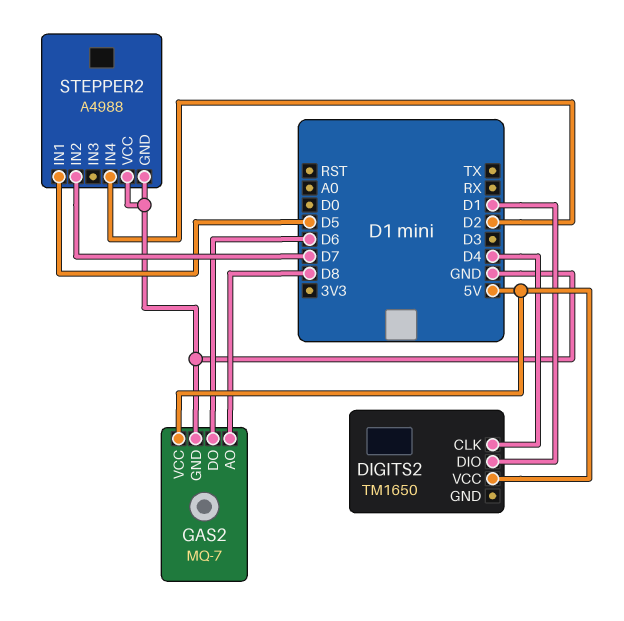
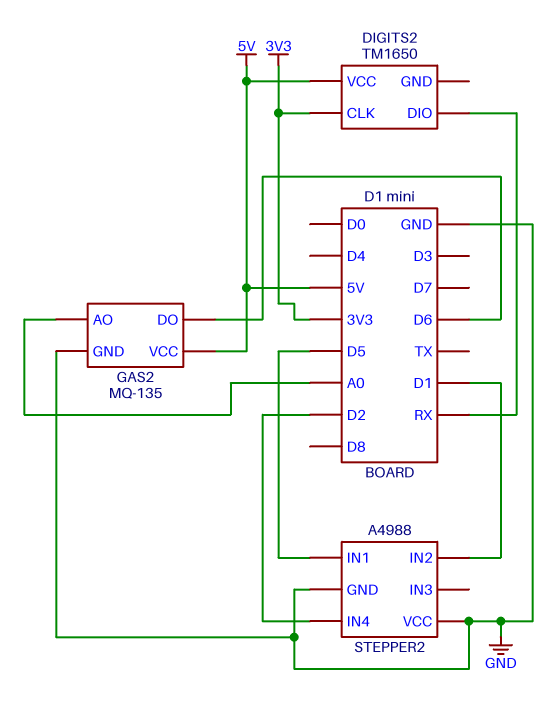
DIGITS2 pin CLK: D4 -> 3V3
DIGITS2 pin DIO: D1 -> RX
GAS2: MQ-7 -> MQ-135
GAS2 pin AO: D8 -> A0
STEPPER2 pin IN2: D7 -> D1

